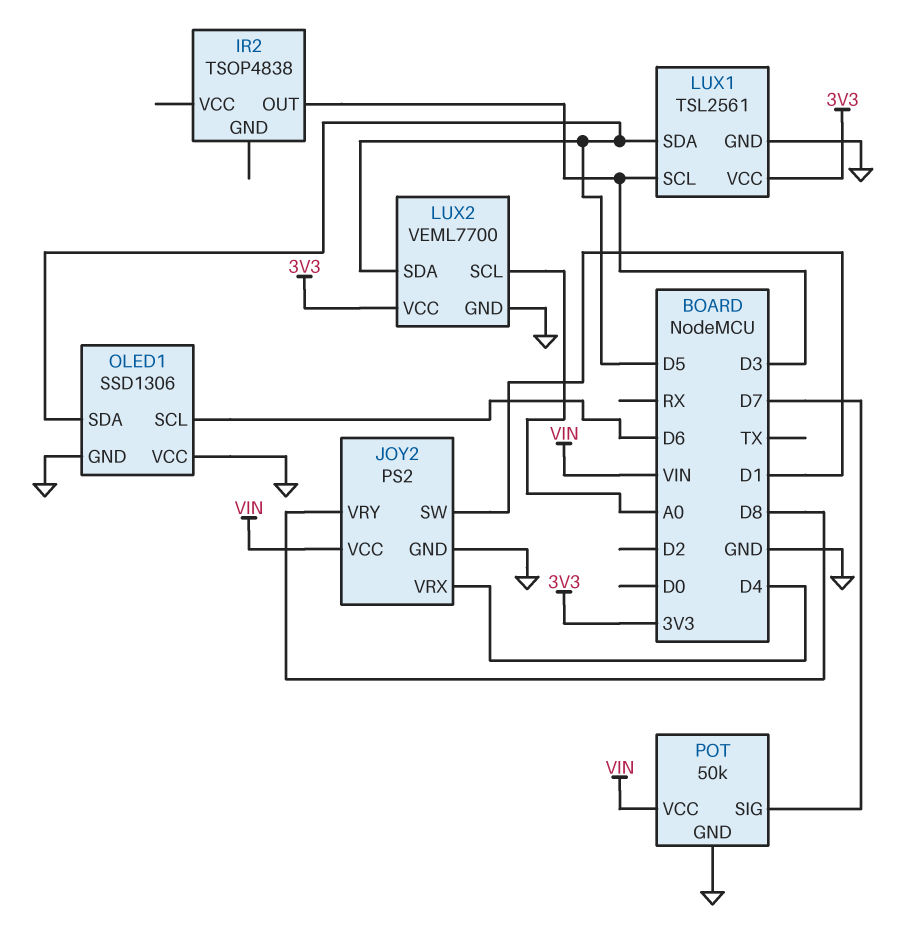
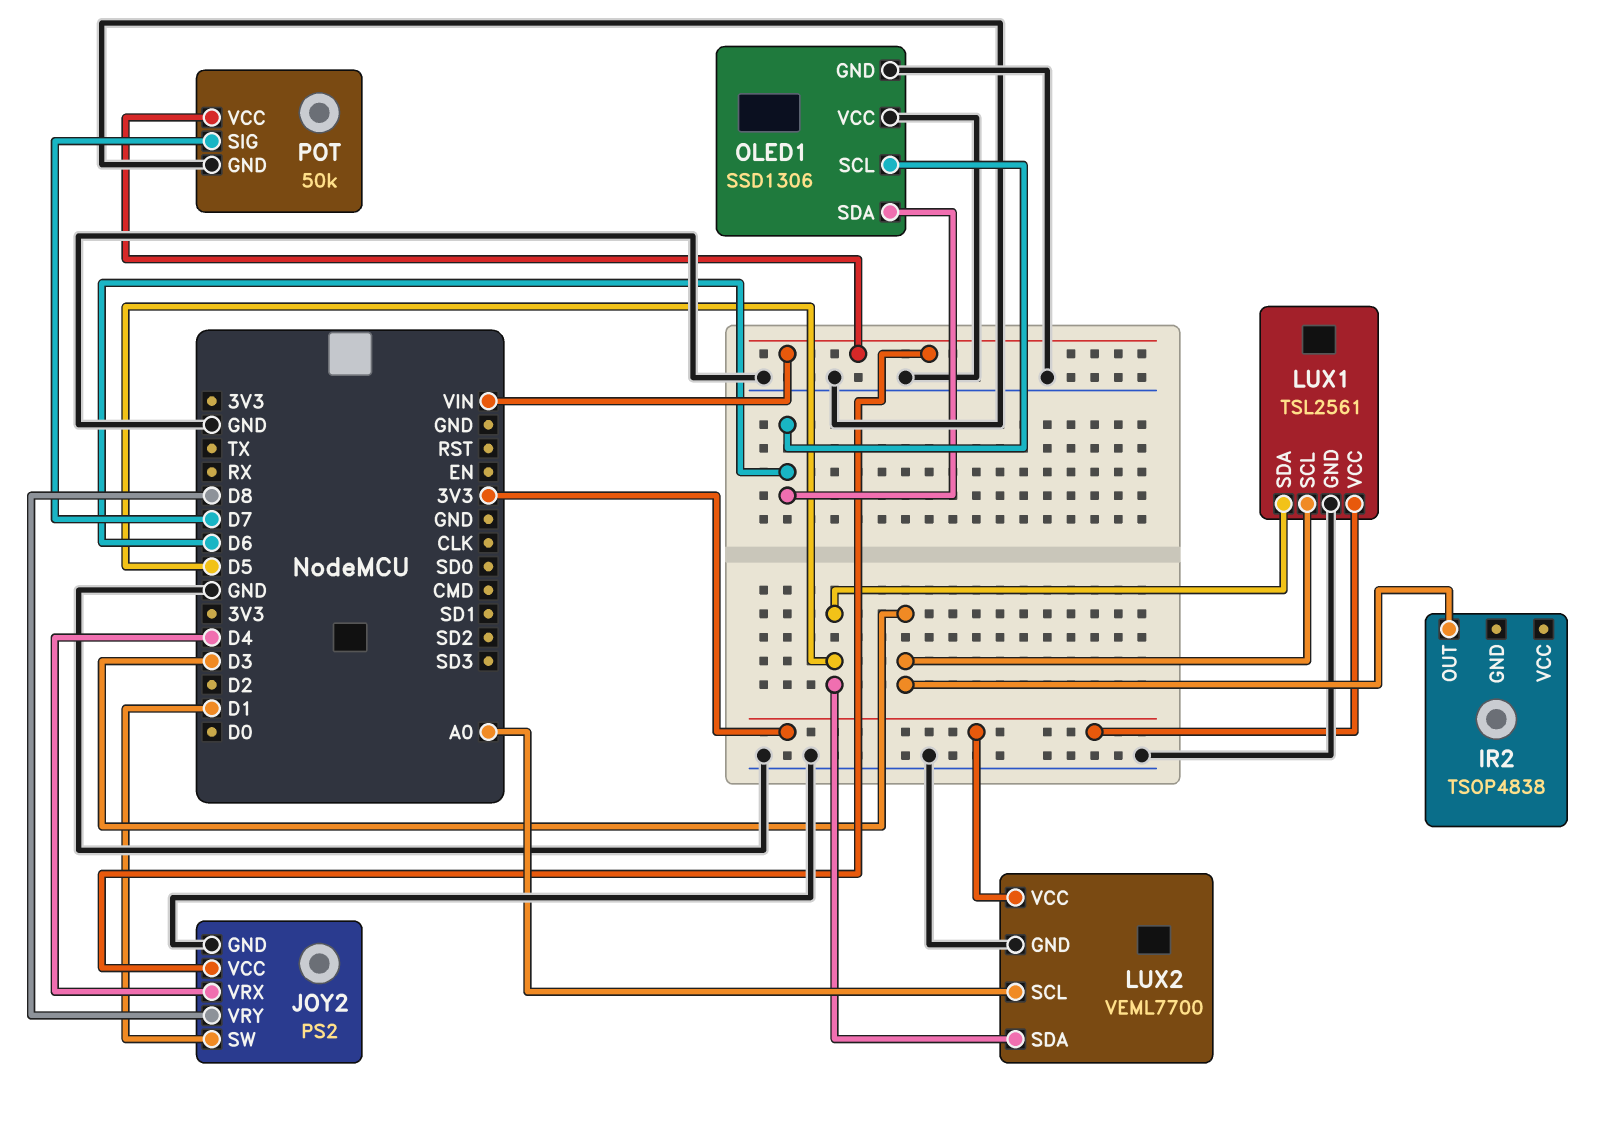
OLED1 pin SDA: D5 -> D6

